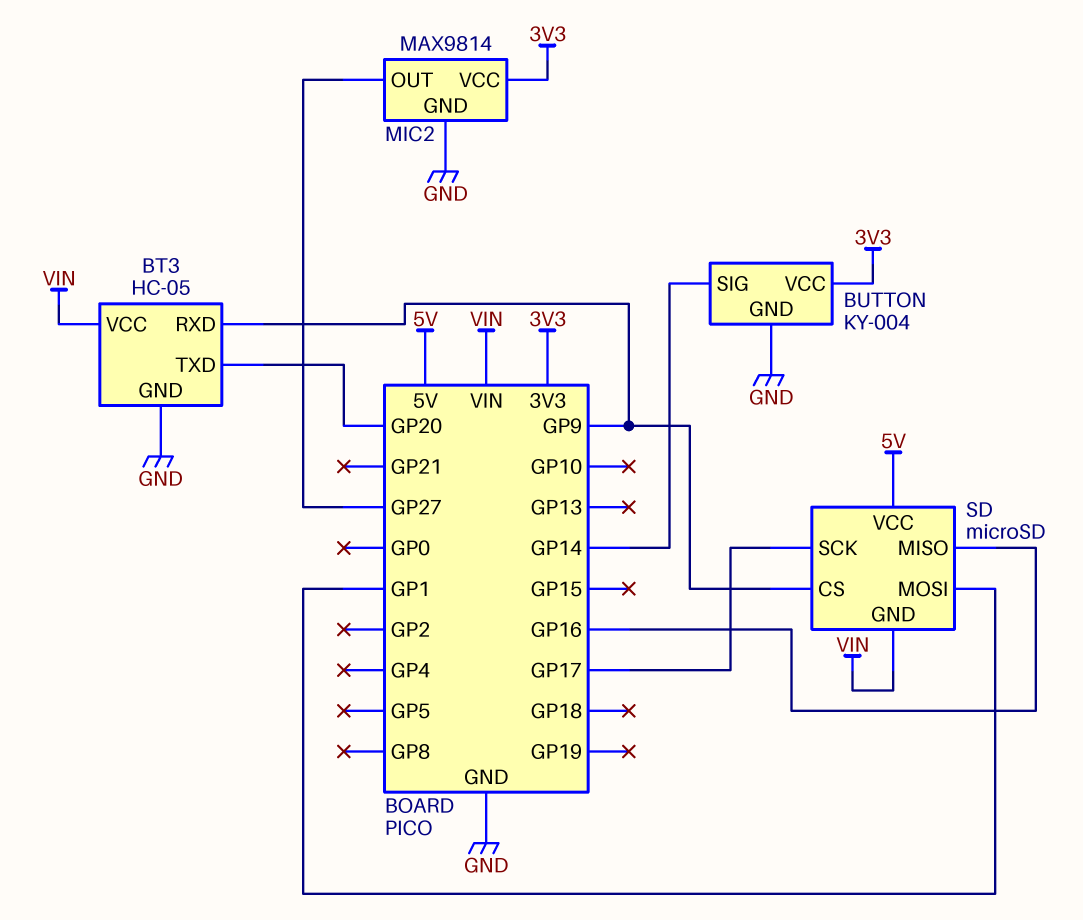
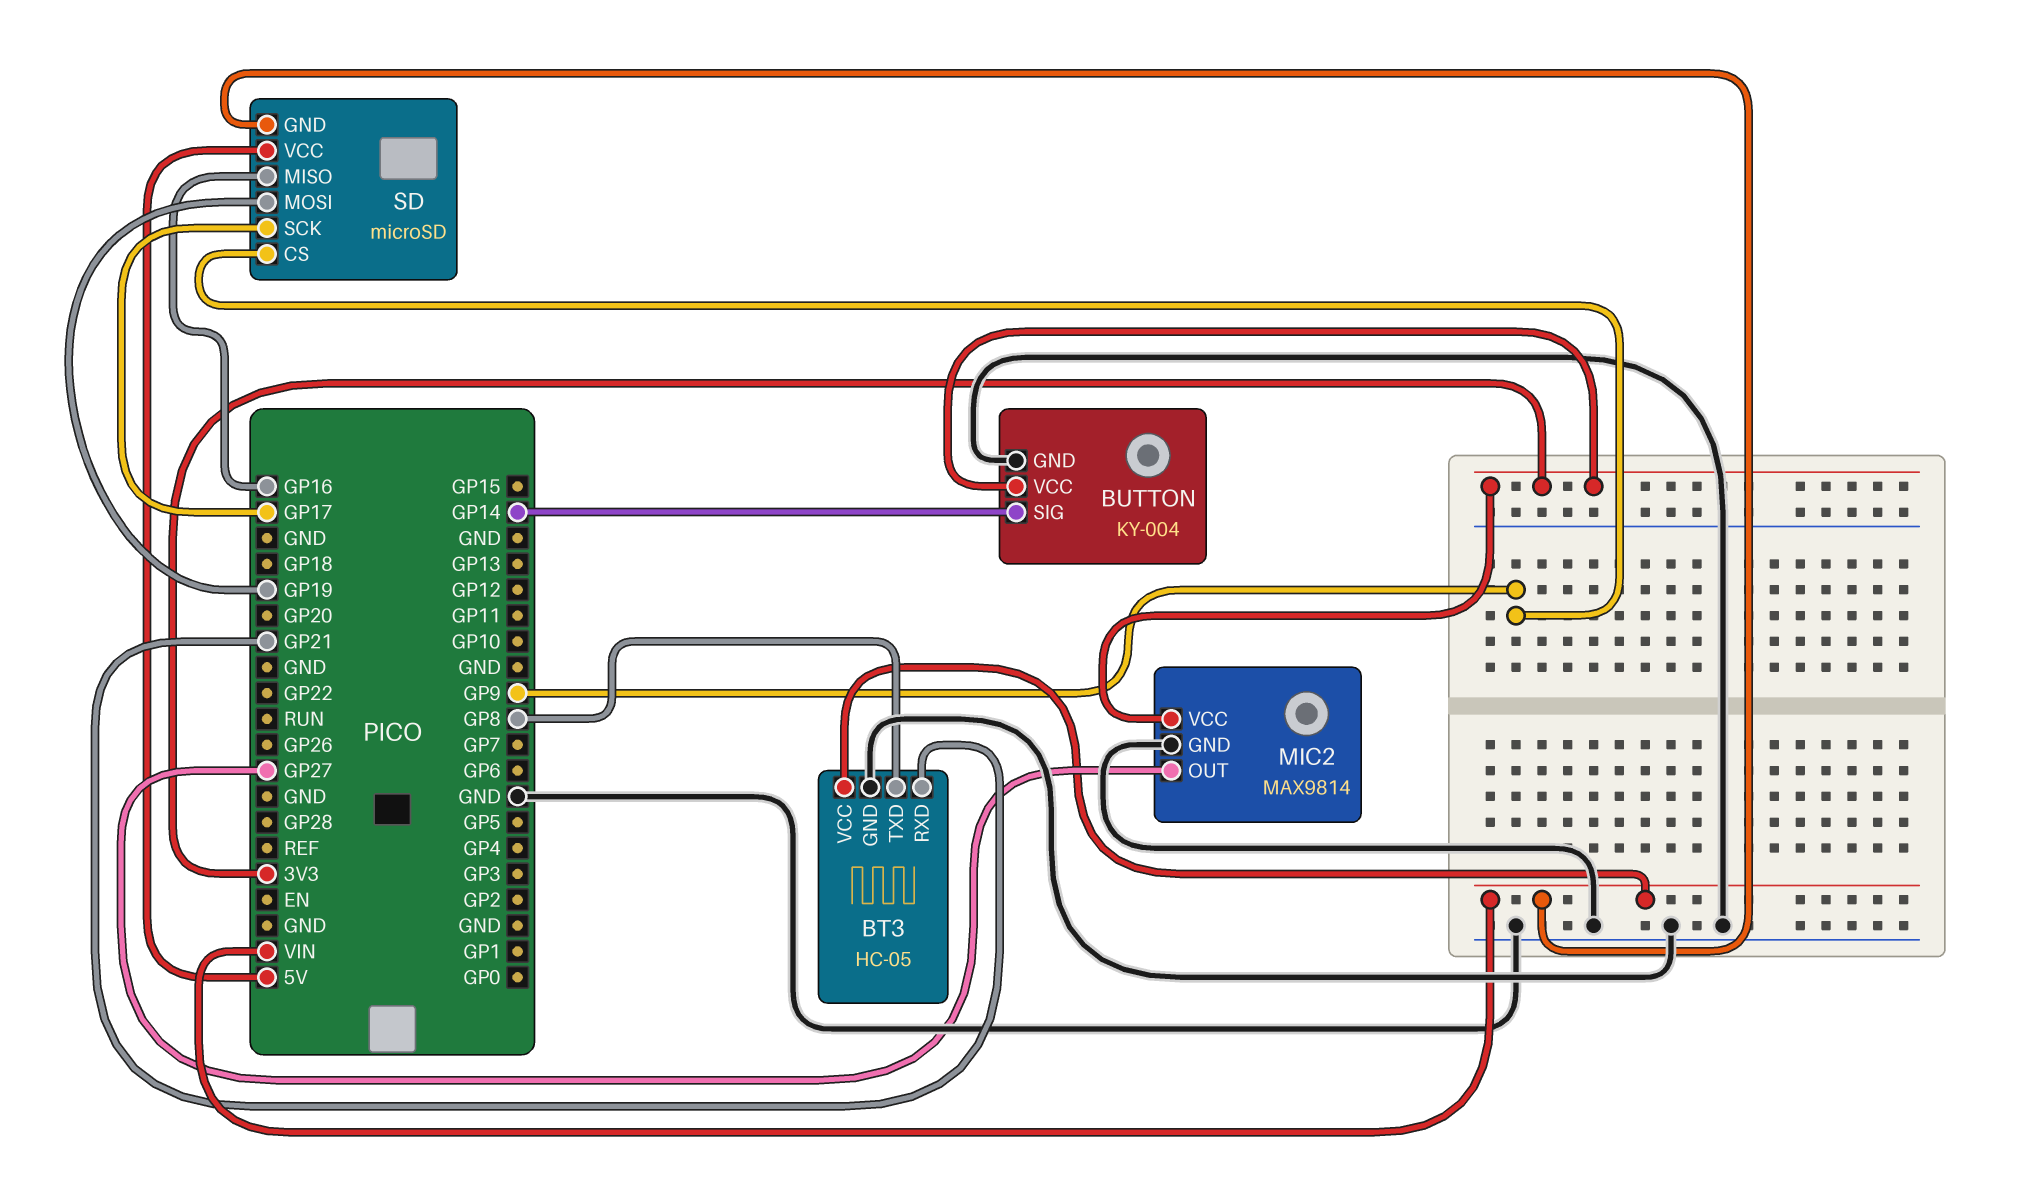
BT3 pin RXD: GP9 -> GP21
BT3 pin TXD: GP20 -> GP8
SD pin MOSI: GP1 -> GP19

